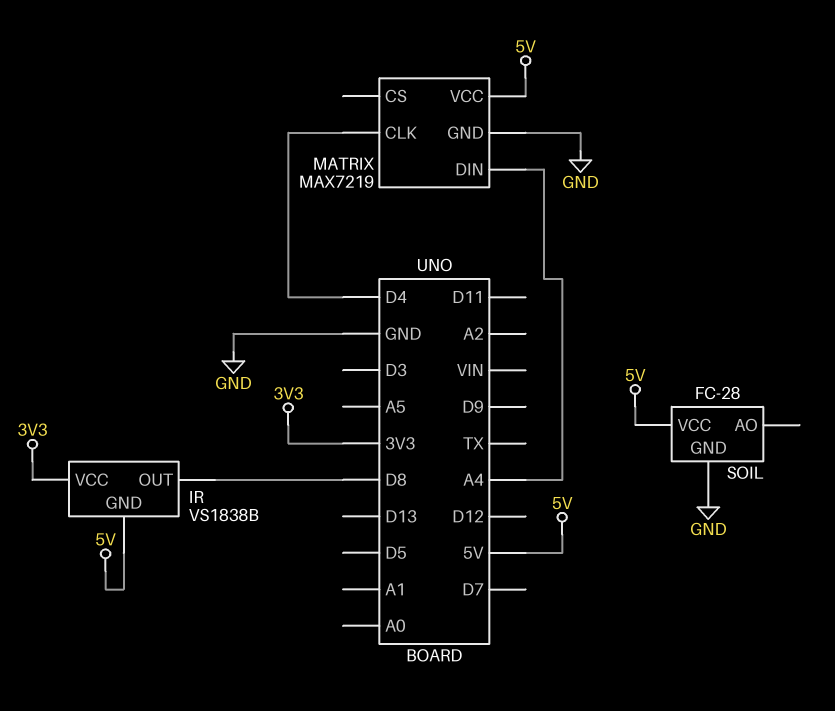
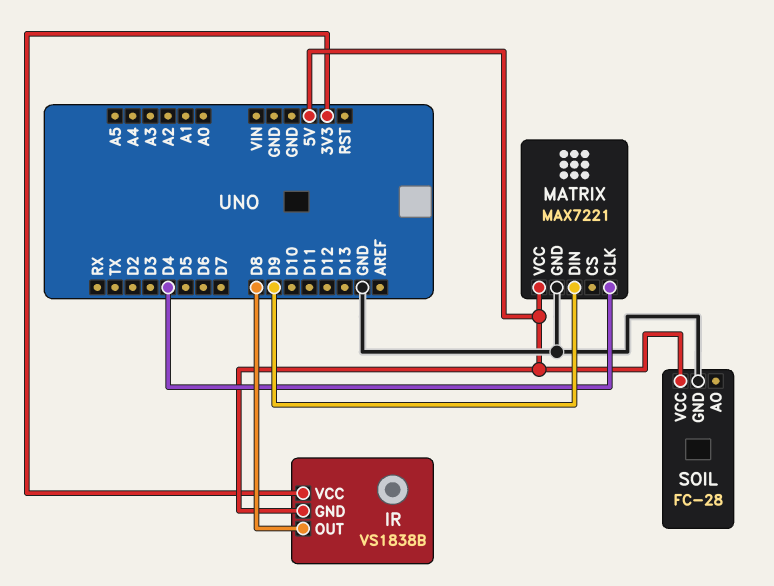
MATRIX: MAX7219 -> MAX7221
MATRIX pin DIN: A4 -> D9

